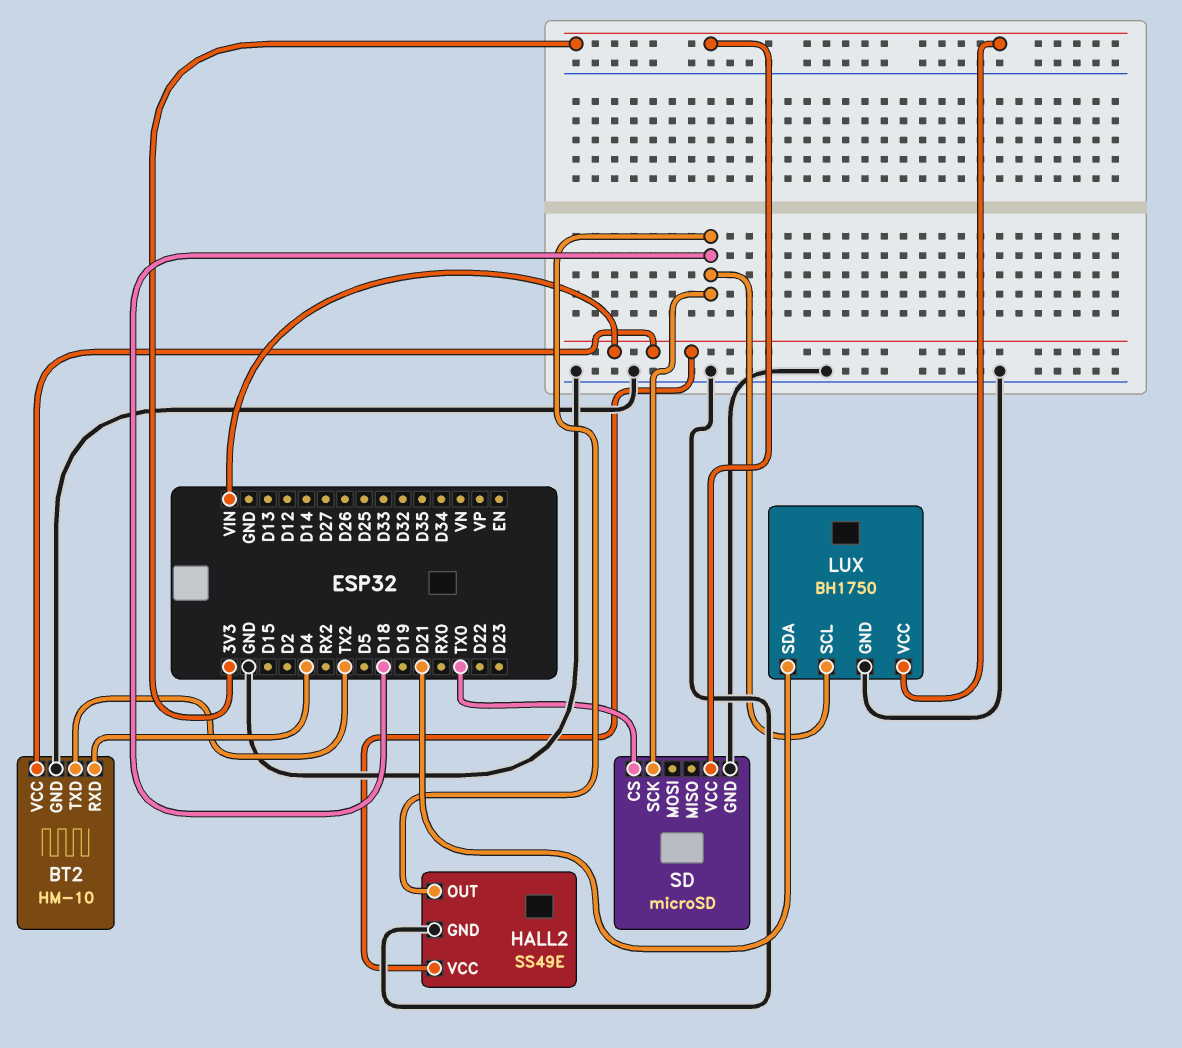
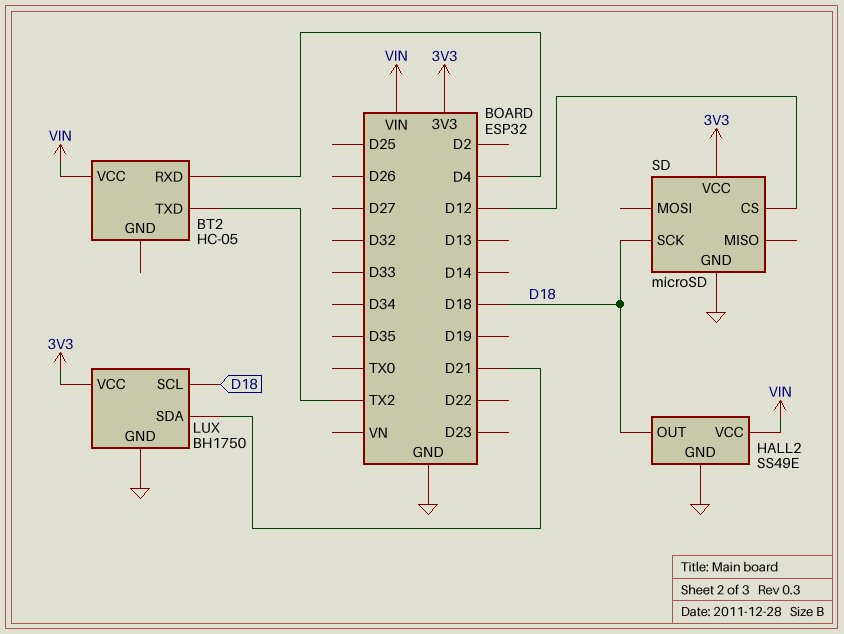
BT2: HM-10 -> HC-05
BT2 pin GND: GND -> none
SD pin CS: TX0 -> D12

